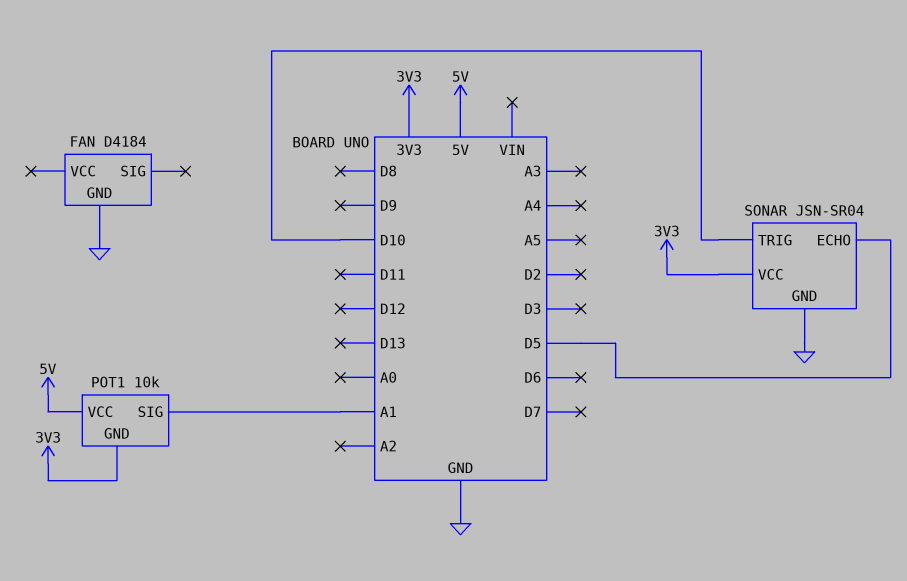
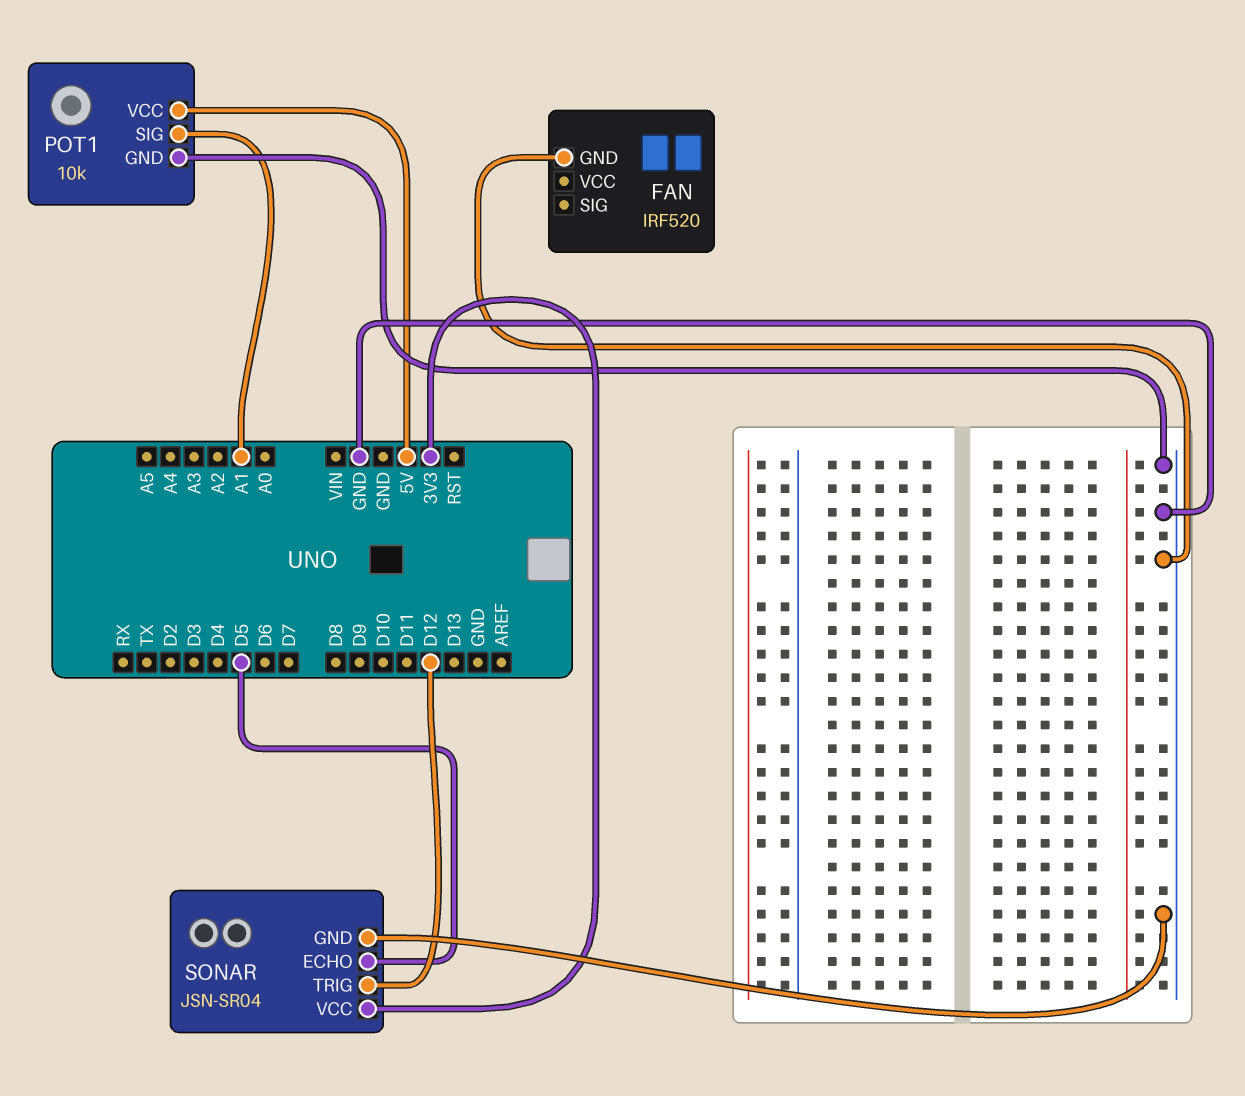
FAN: D4184 -> IRF520
POT1 pin GND: 3V3 -> GND
SONAR pin TRIG: D10 -> D12

